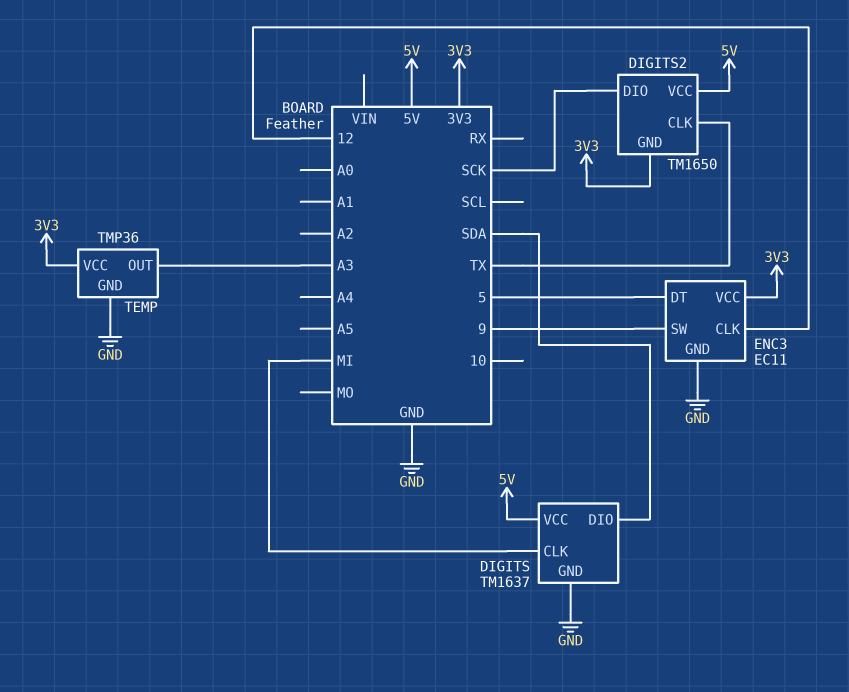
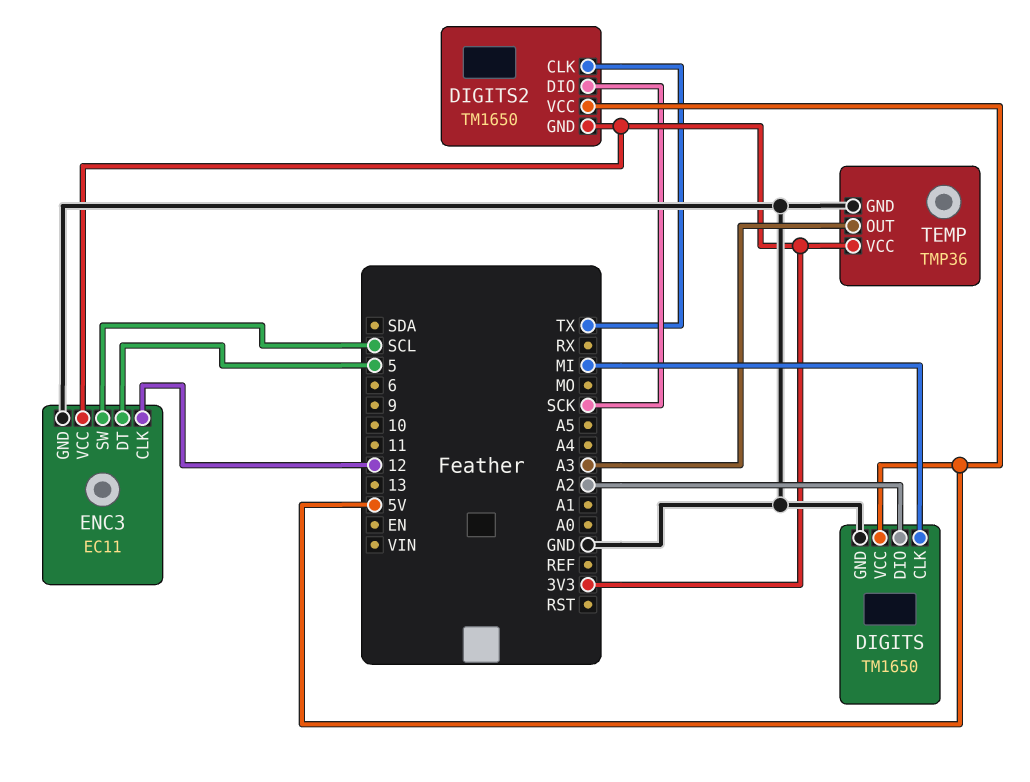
DIGITS: TM1637 -> TM1650
DIGITS pin DIO: SDA -> A2
ENC3 pin SW: 9 -> SCL

